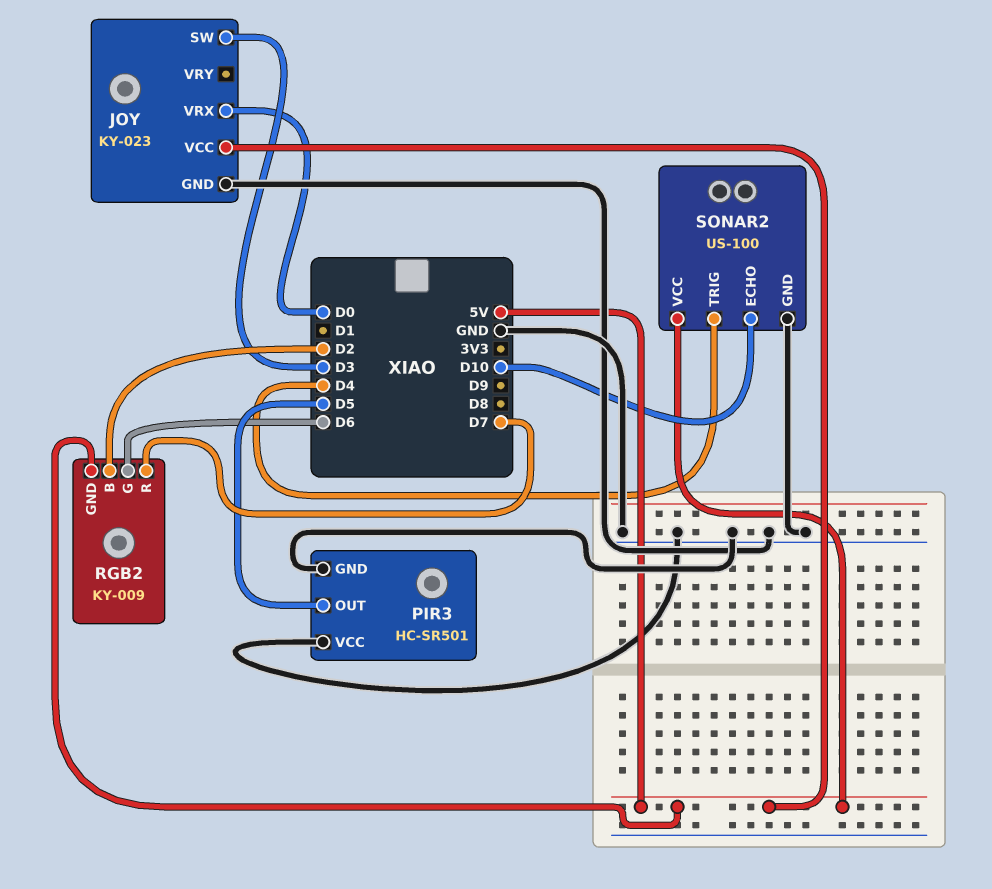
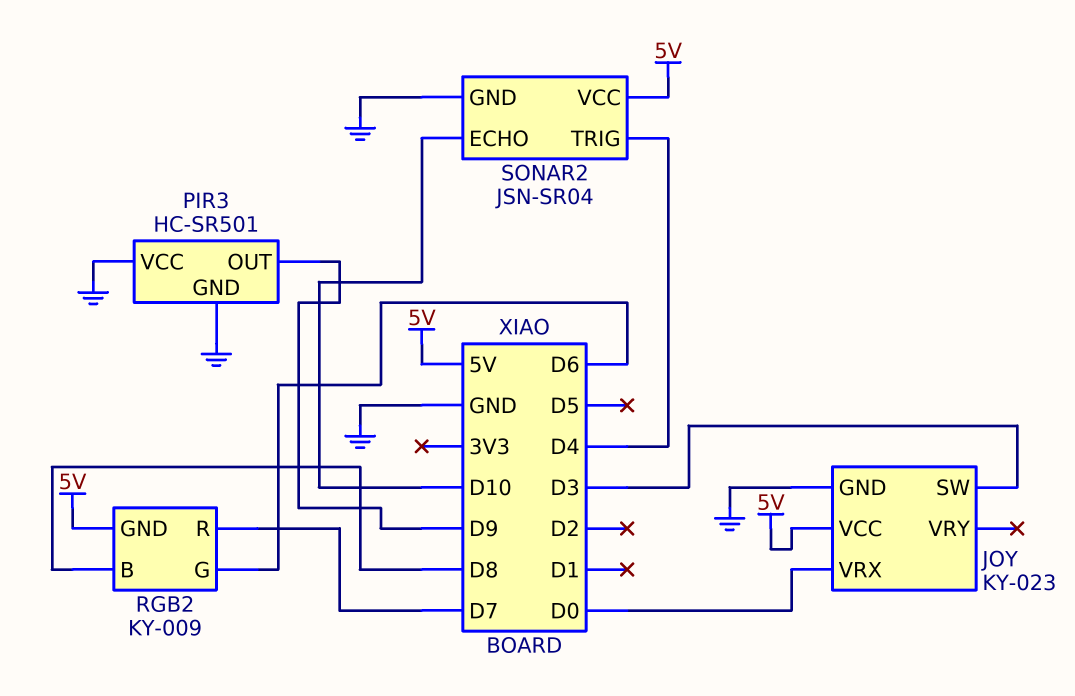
PIR3 pin OUT: D5 -> D9
RGB2 pin B: D2 -> D8
SONAR2: US-100 -> JSN-SR04

